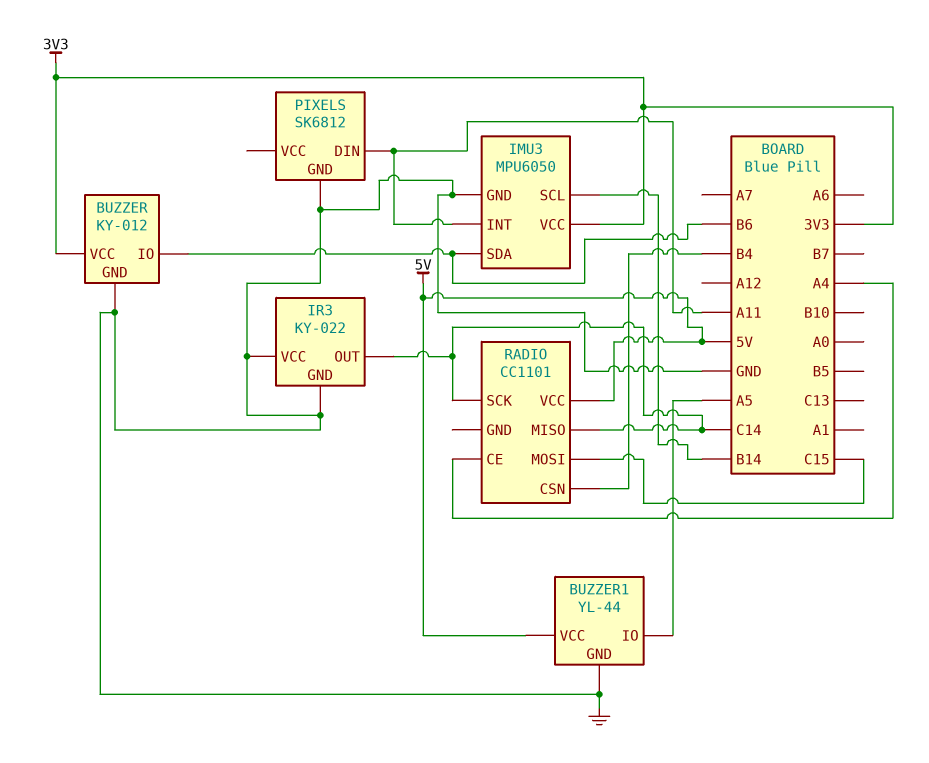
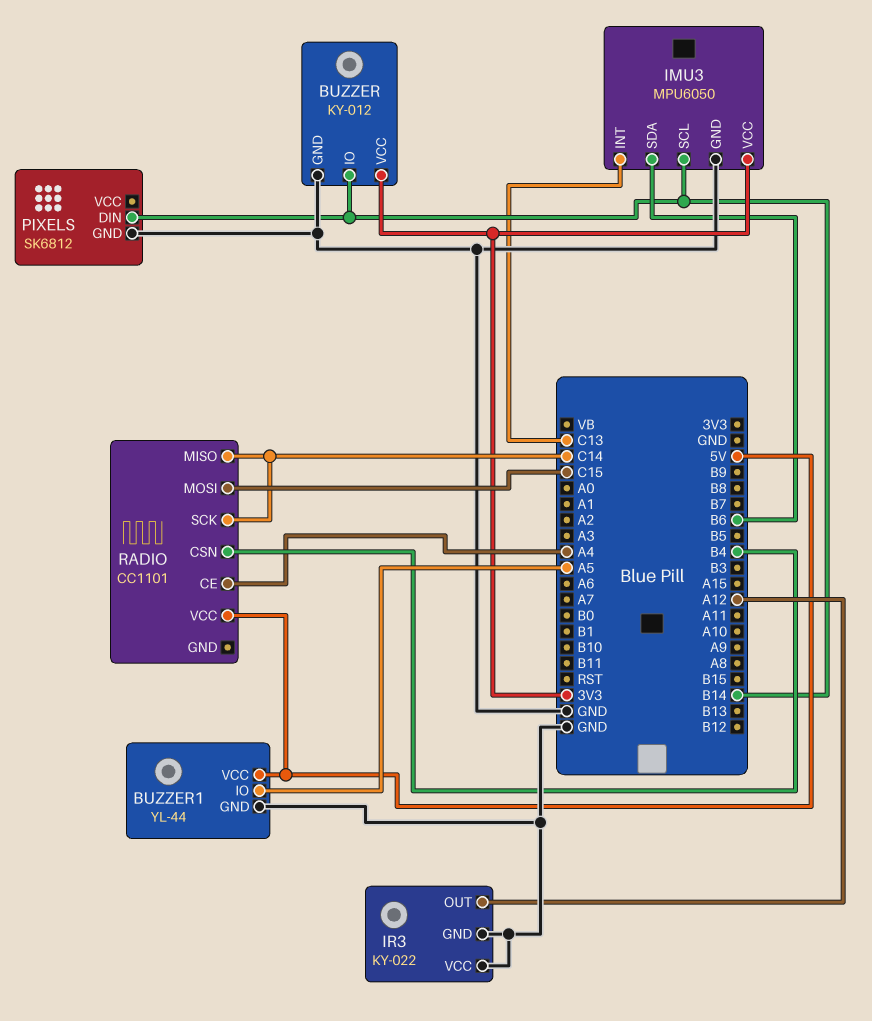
BUZZER pin IO: B6 -> B14
IMU3 pin INT: A11 -> C13
IR3 pin OUT: C14 -> A12
PIXELS pin DIN: A11 -> B14

